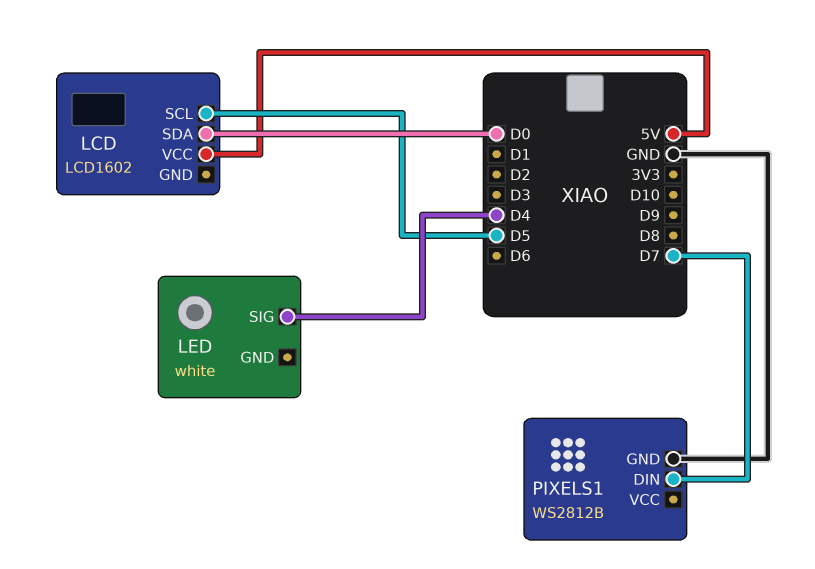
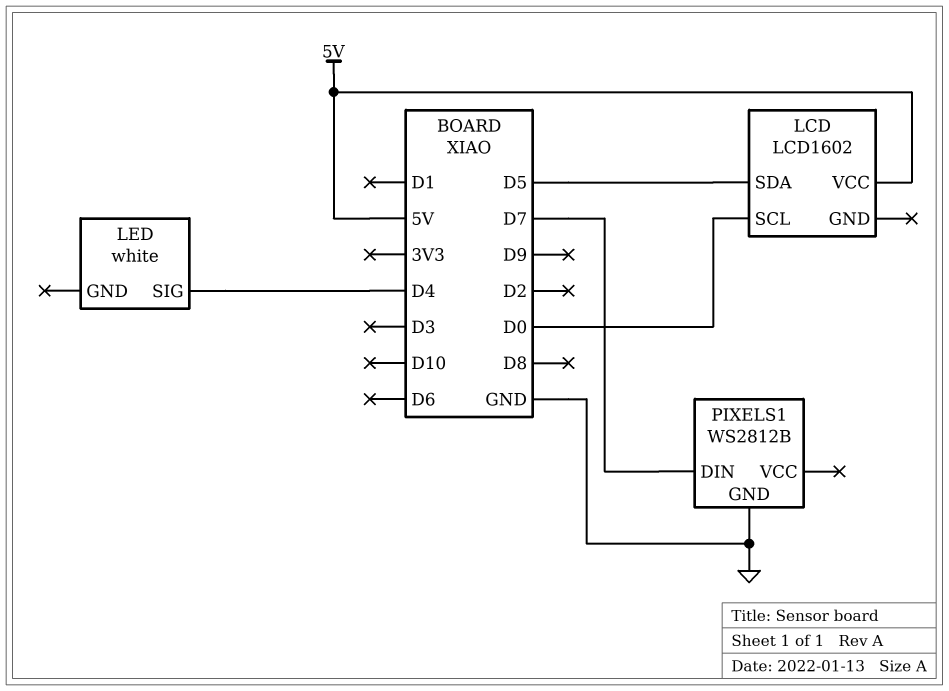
LCD pin SCL: D5 -> D0
LCD pin SDA: D0 -> D5

